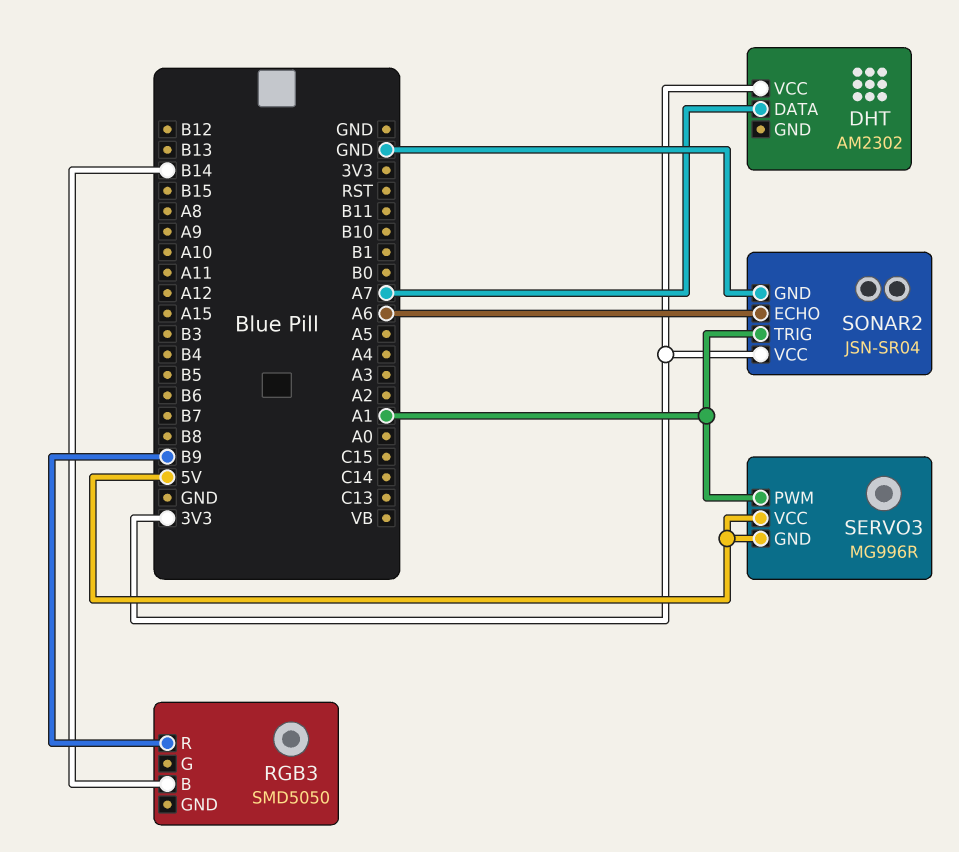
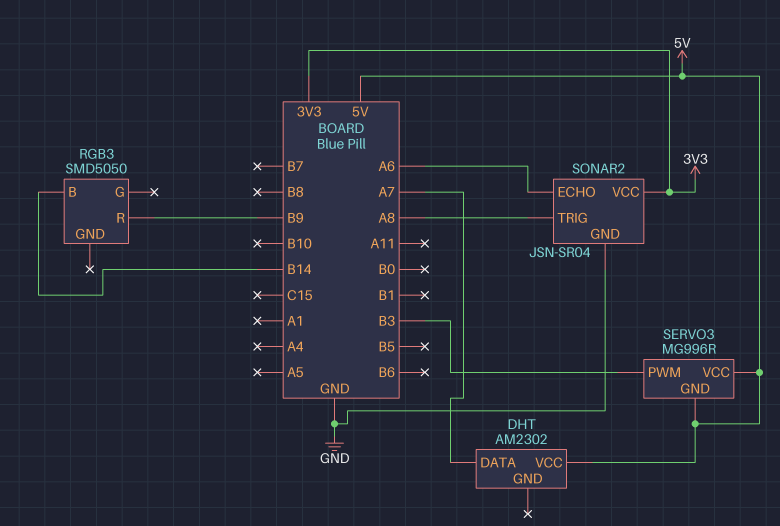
DHT pin VCC: 3V3 -> 5V
SERVO3 pin PWM: A1 -> B3
SONAR2 pin TRIG: A1 -> A8

